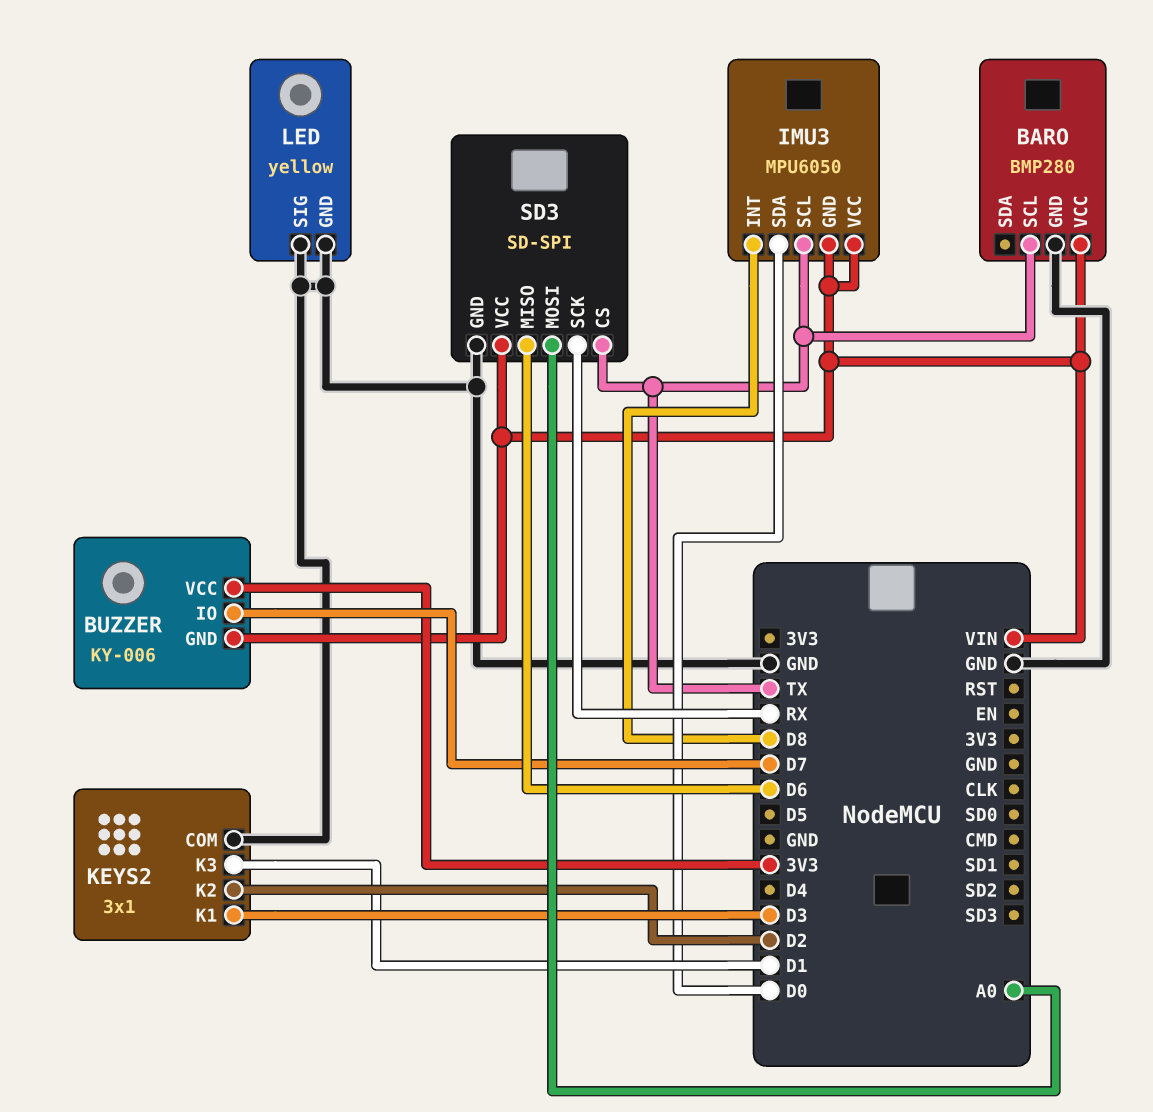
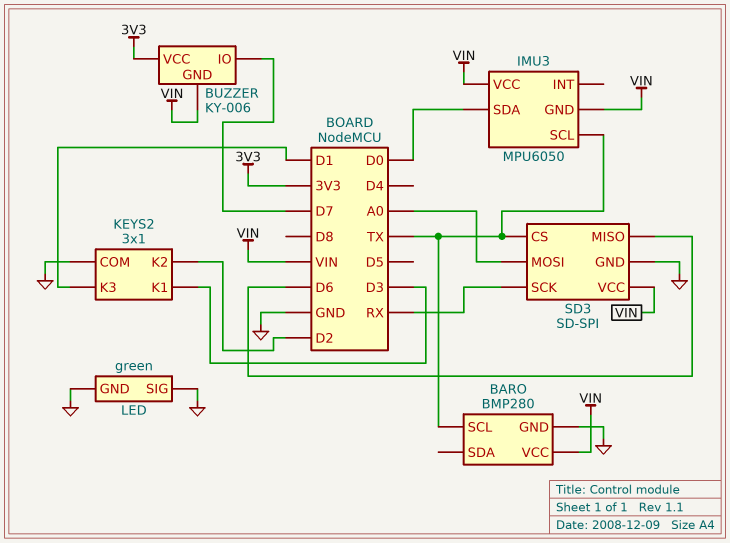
IMU3 pin INT: D8 -> none
LED: yellow -> green

